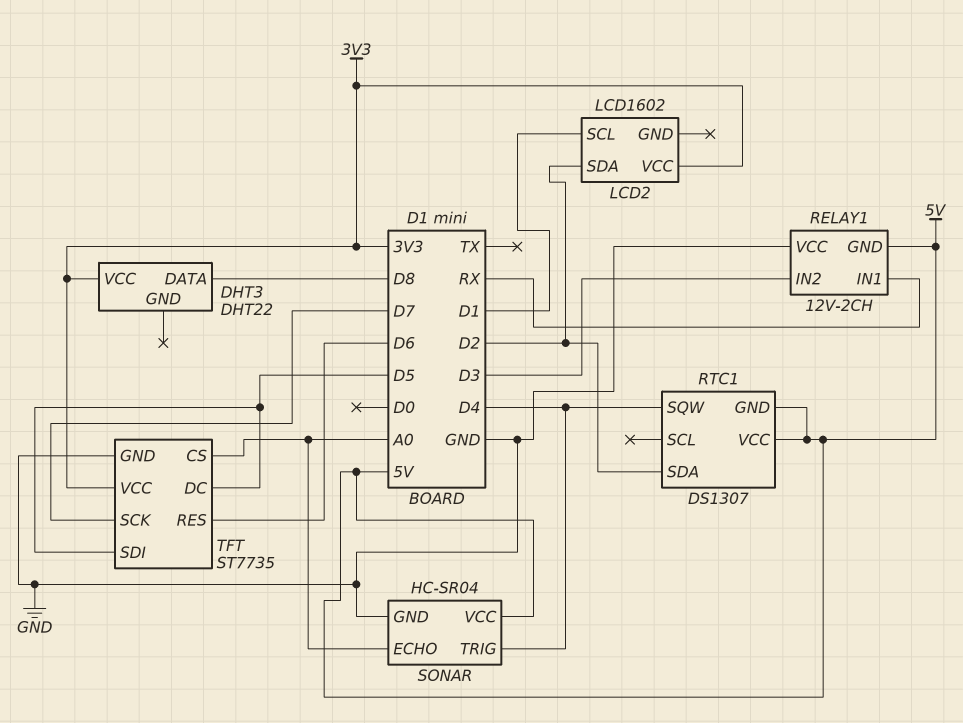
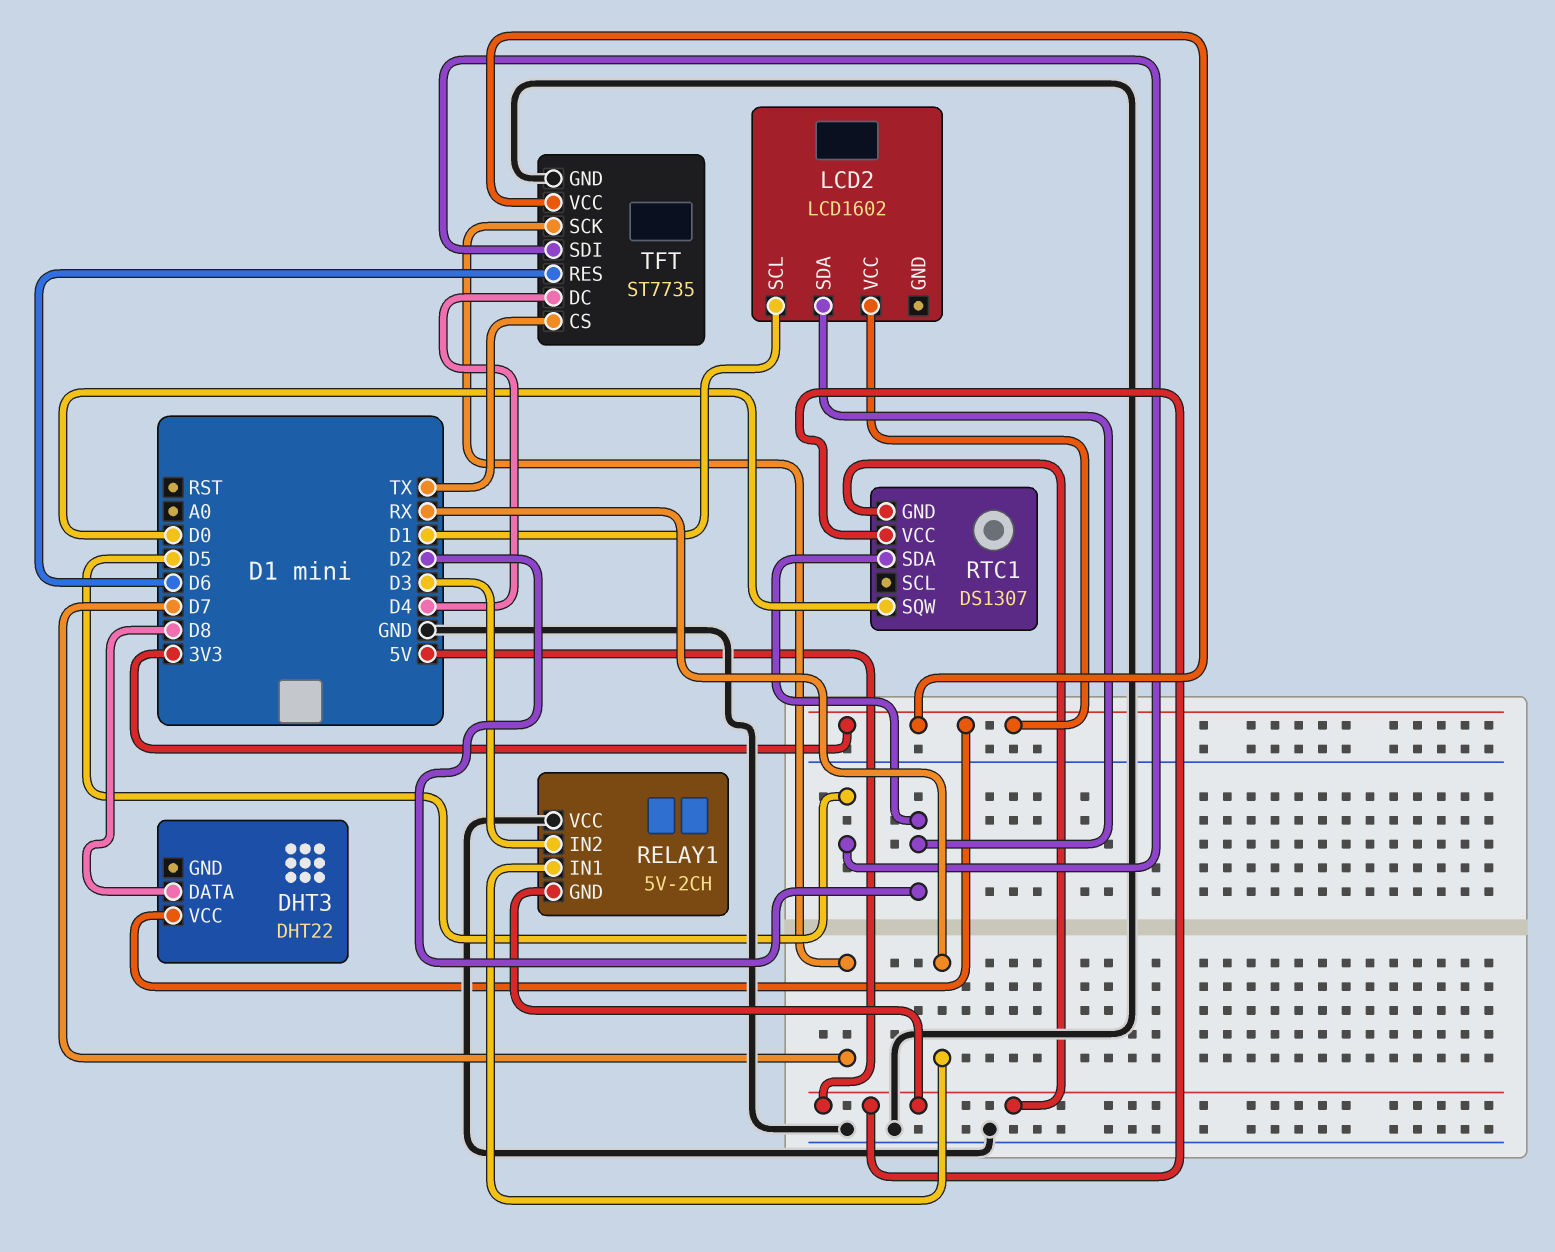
RELAY1: 12V-2CH -> 5V-2CH
RTC1 pin SQW: D4 -> D0
SONAR: HC-SR04 -> none
SONAR pin ECHO: A0 -> none
SONAR pin GND: GND -> none
SONAR pin TRIG: D4 -> none
SONAR pin VCC: 5V -> none
TFT pin CS: A0 -> TX
TFT pin DC: D5 -> D4

